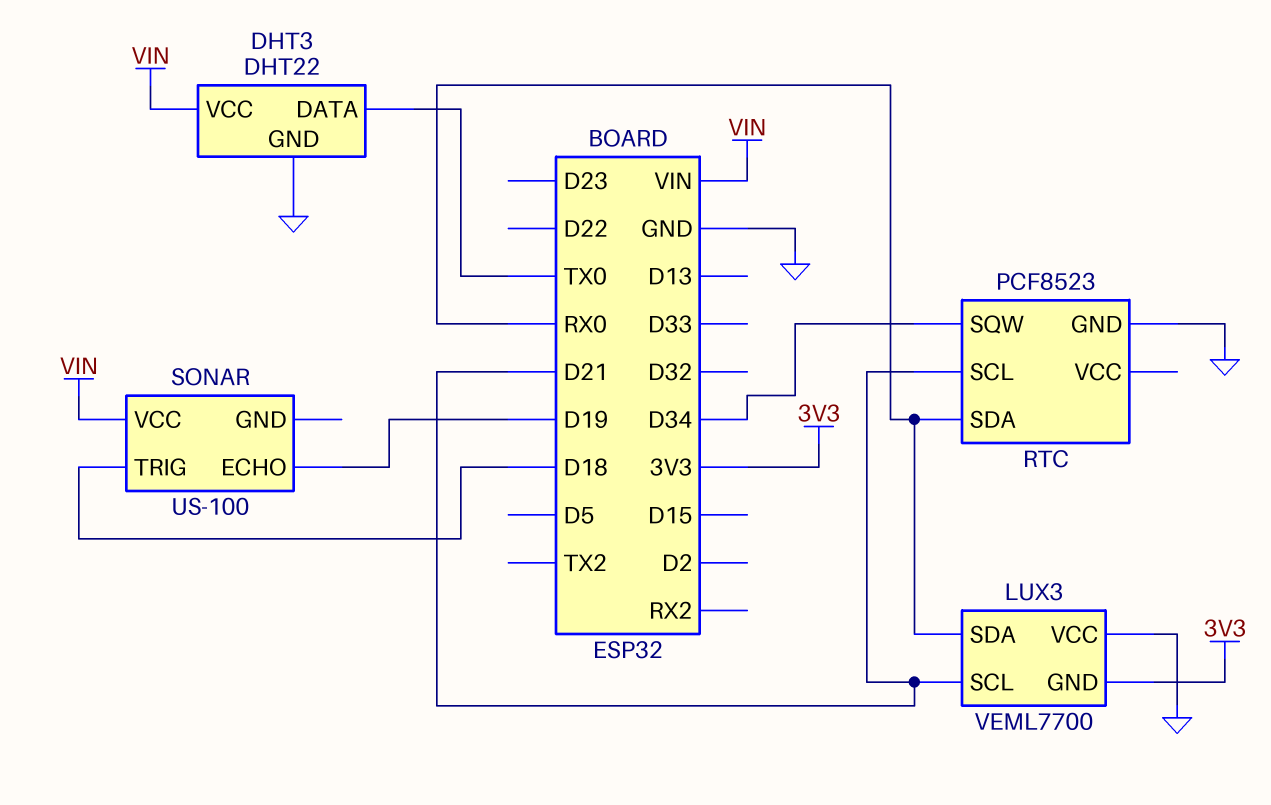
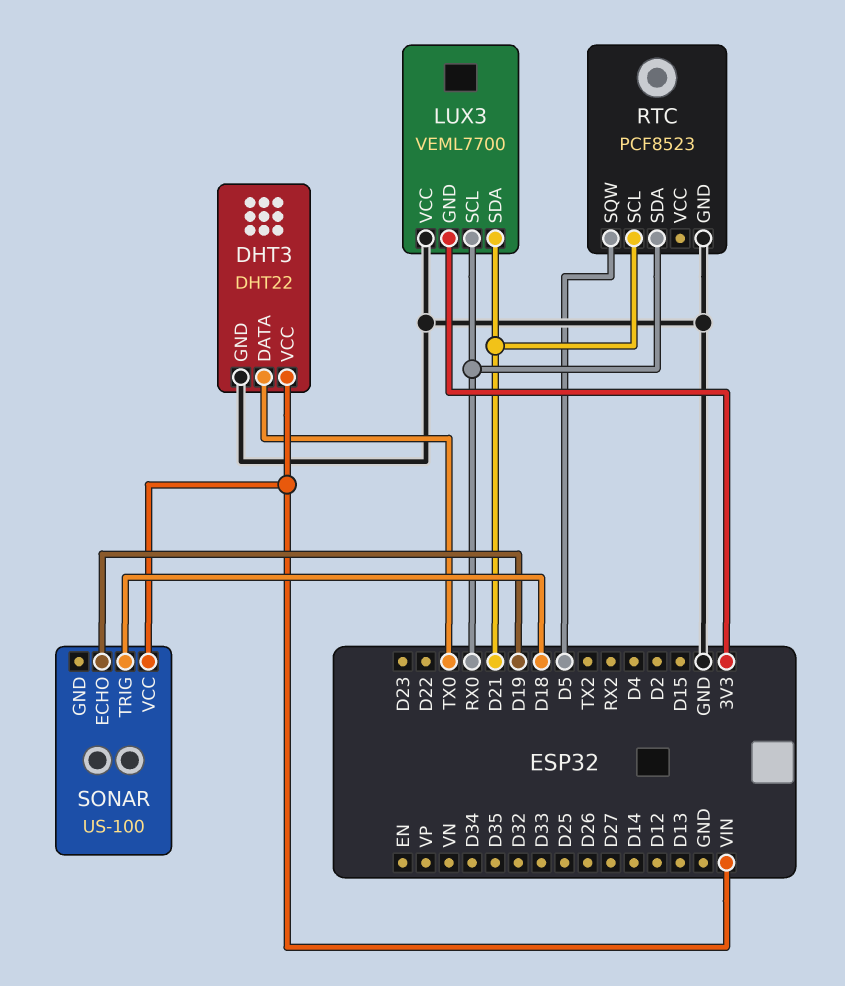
LUX3 pin SCL: D21 -> RX0
LUX3 pin SDA: RX0 -> D21
RTC pin SQW: D34 -> D5

